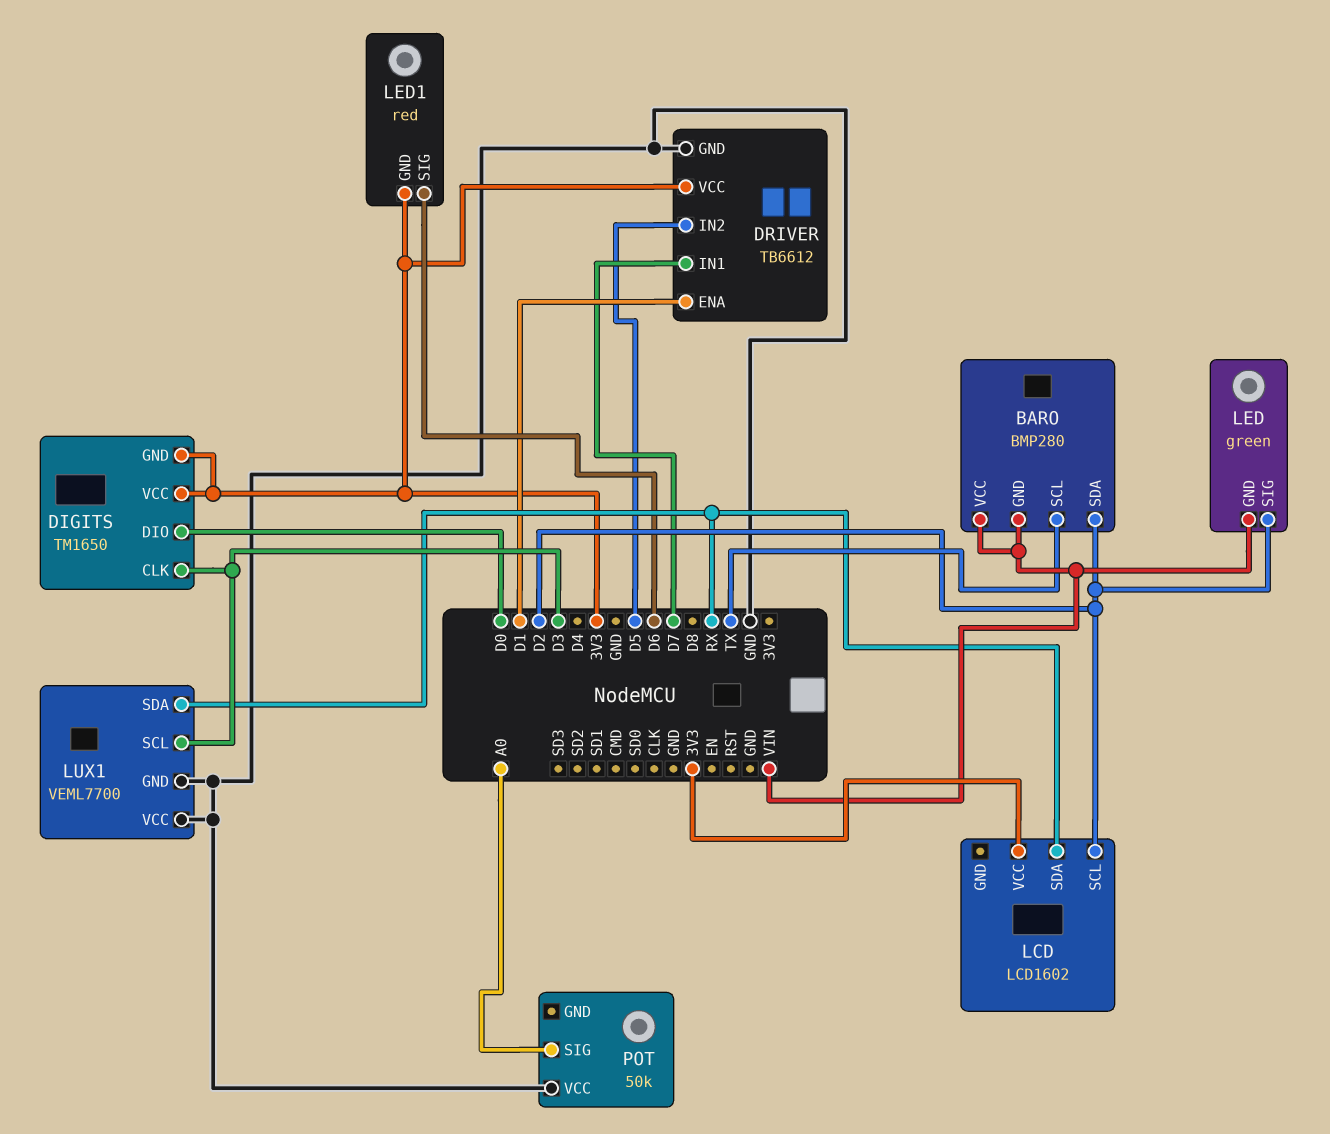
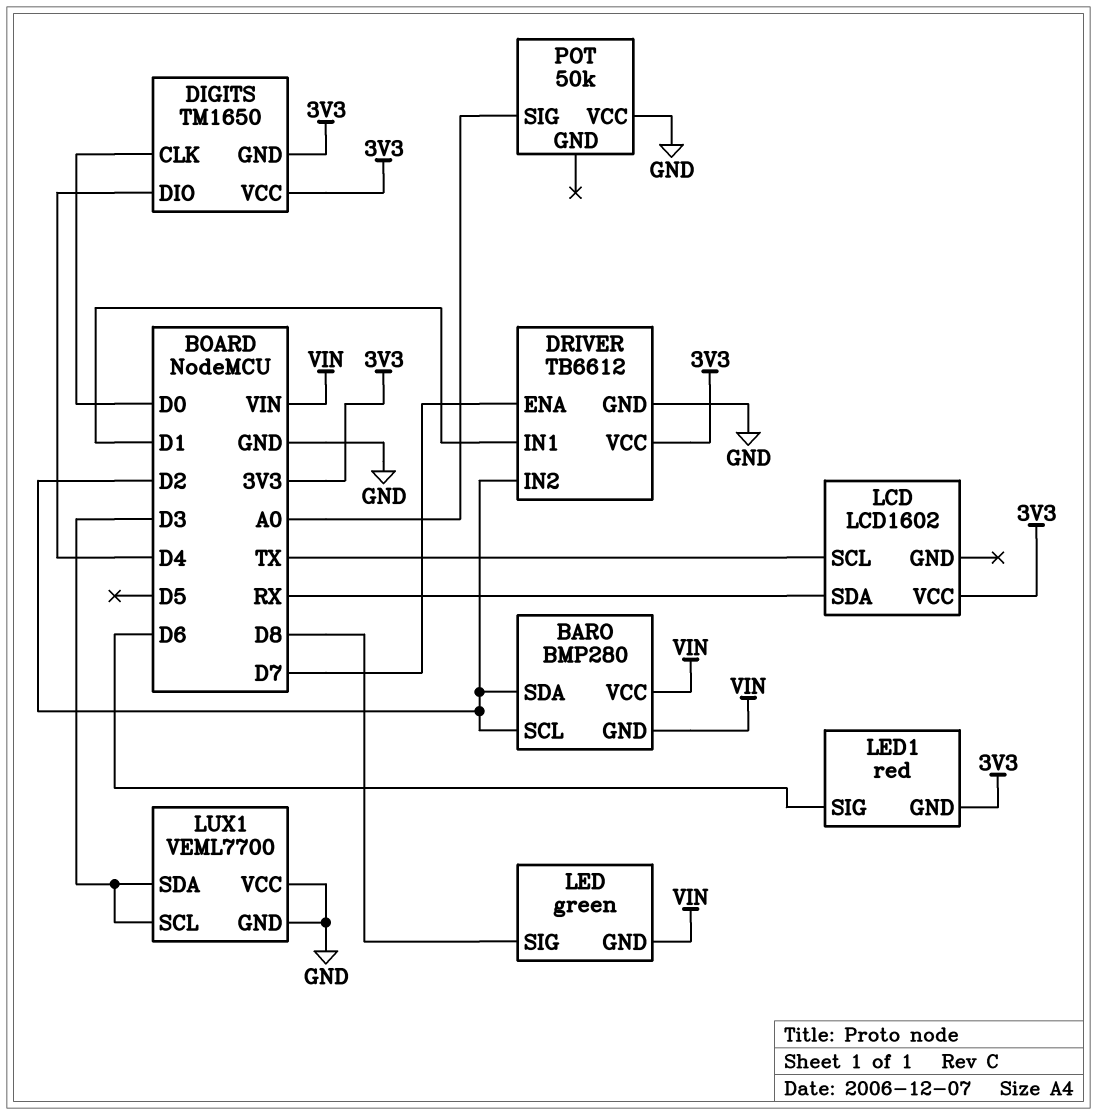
BARO pin SCL: TX -> D2
DIGITS pin CLK: D3 -> D0
DIGITS pin DIO: D0 -> D4
DRIVER pin ENA: D1 -> D7
DRIVER pin IN1: D7 -> D1
DRIVER pin IN2: D5 -> D2
LCD pin SCL: D2 -> TX
LED pin SIG: D2 -> D8
LUX1 pin SDA: RX -> D3

